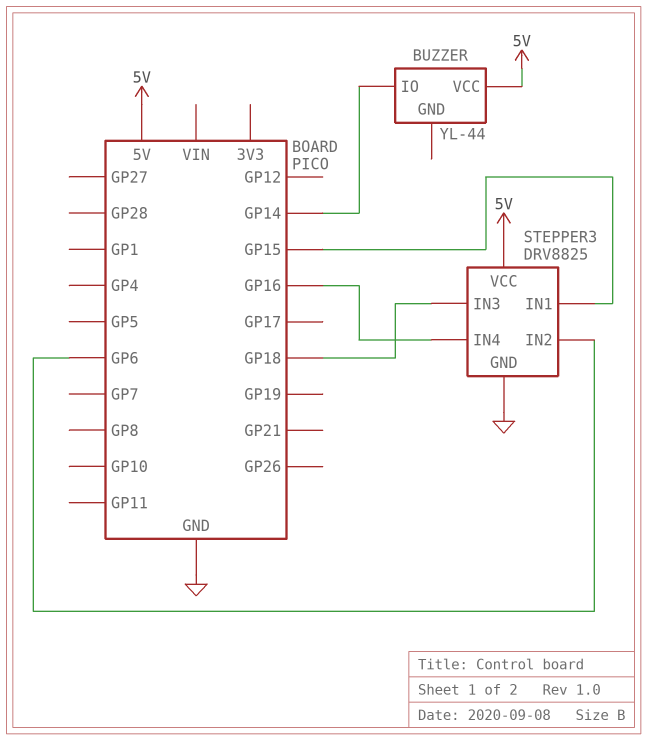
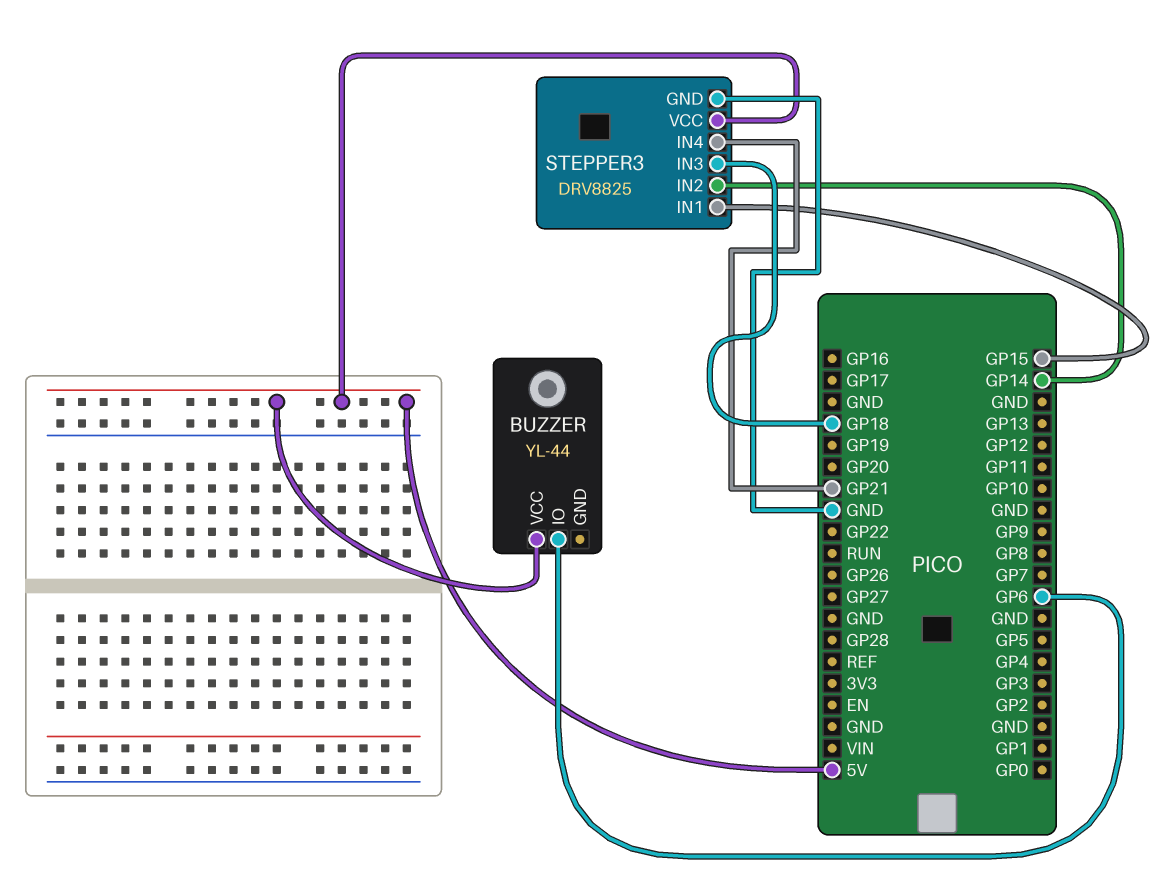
BUZZER pin IO: GP14 -> GP6
STEPPER3 pin IN2: GP6 -> GP14
STEPPER3 pin IN4: GP16 -> GP21

